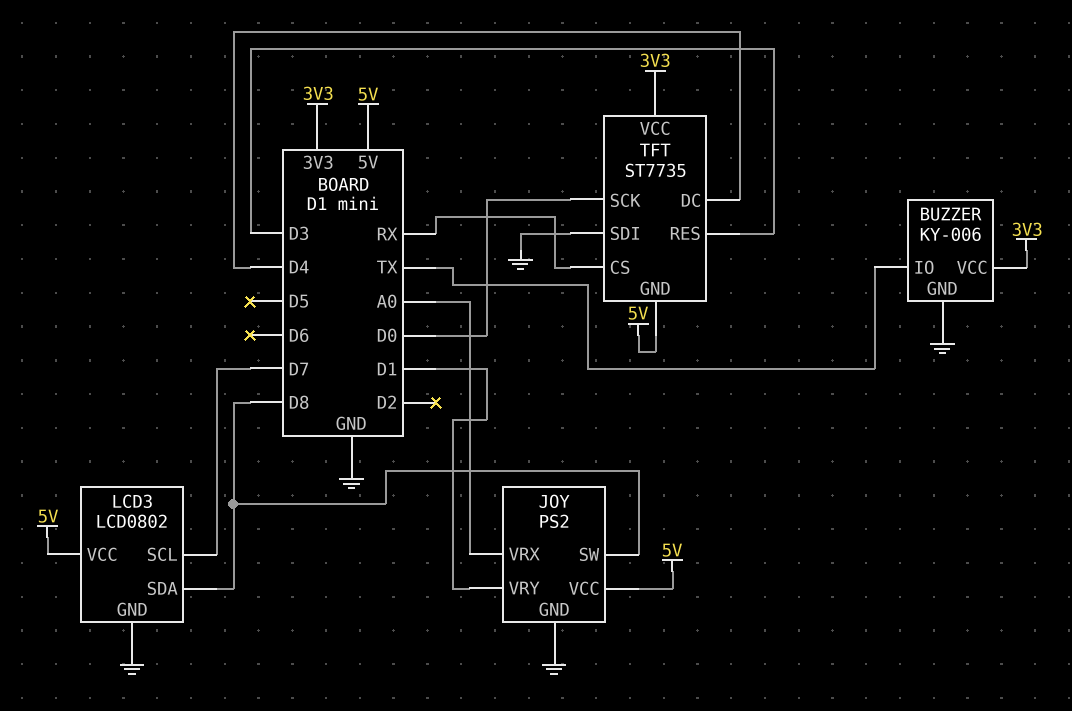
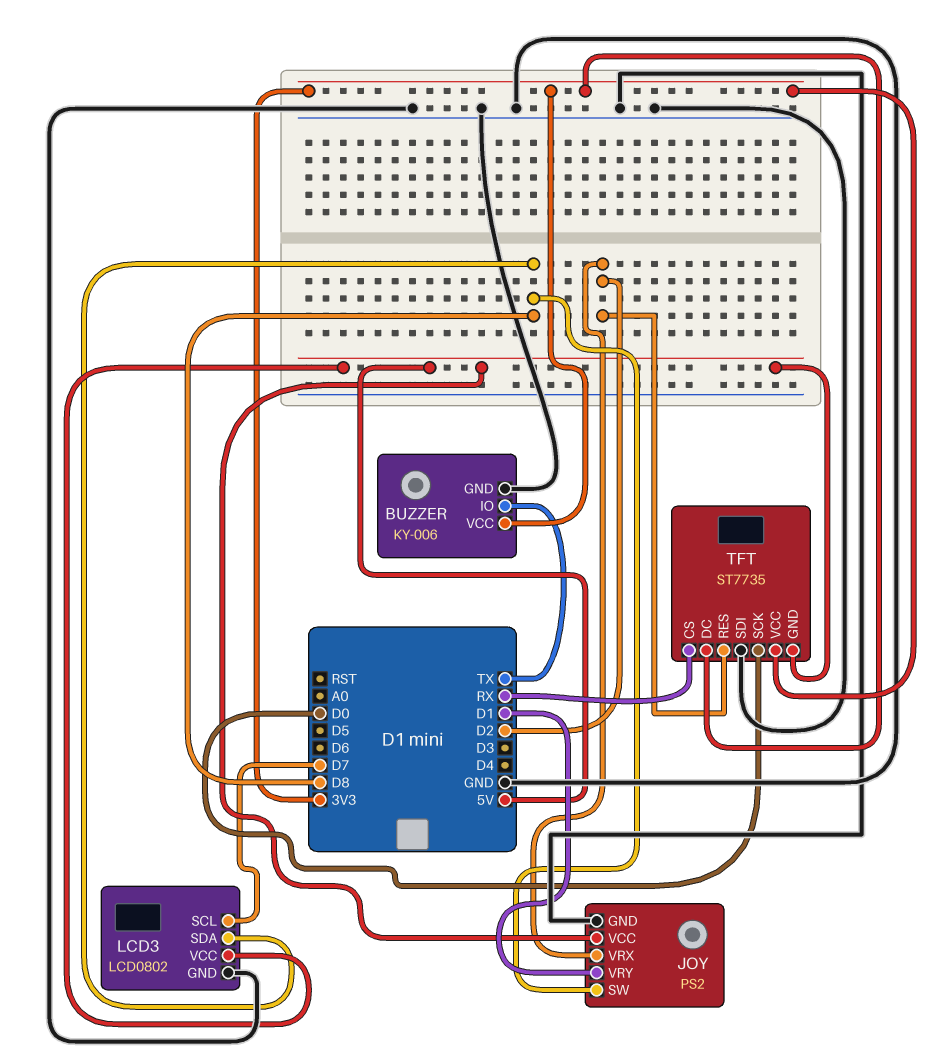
JOY pin VRX: A0 -> D2
TFT pin DC: D4 -> 3V3
TFT pin RES: D3 -> D2

